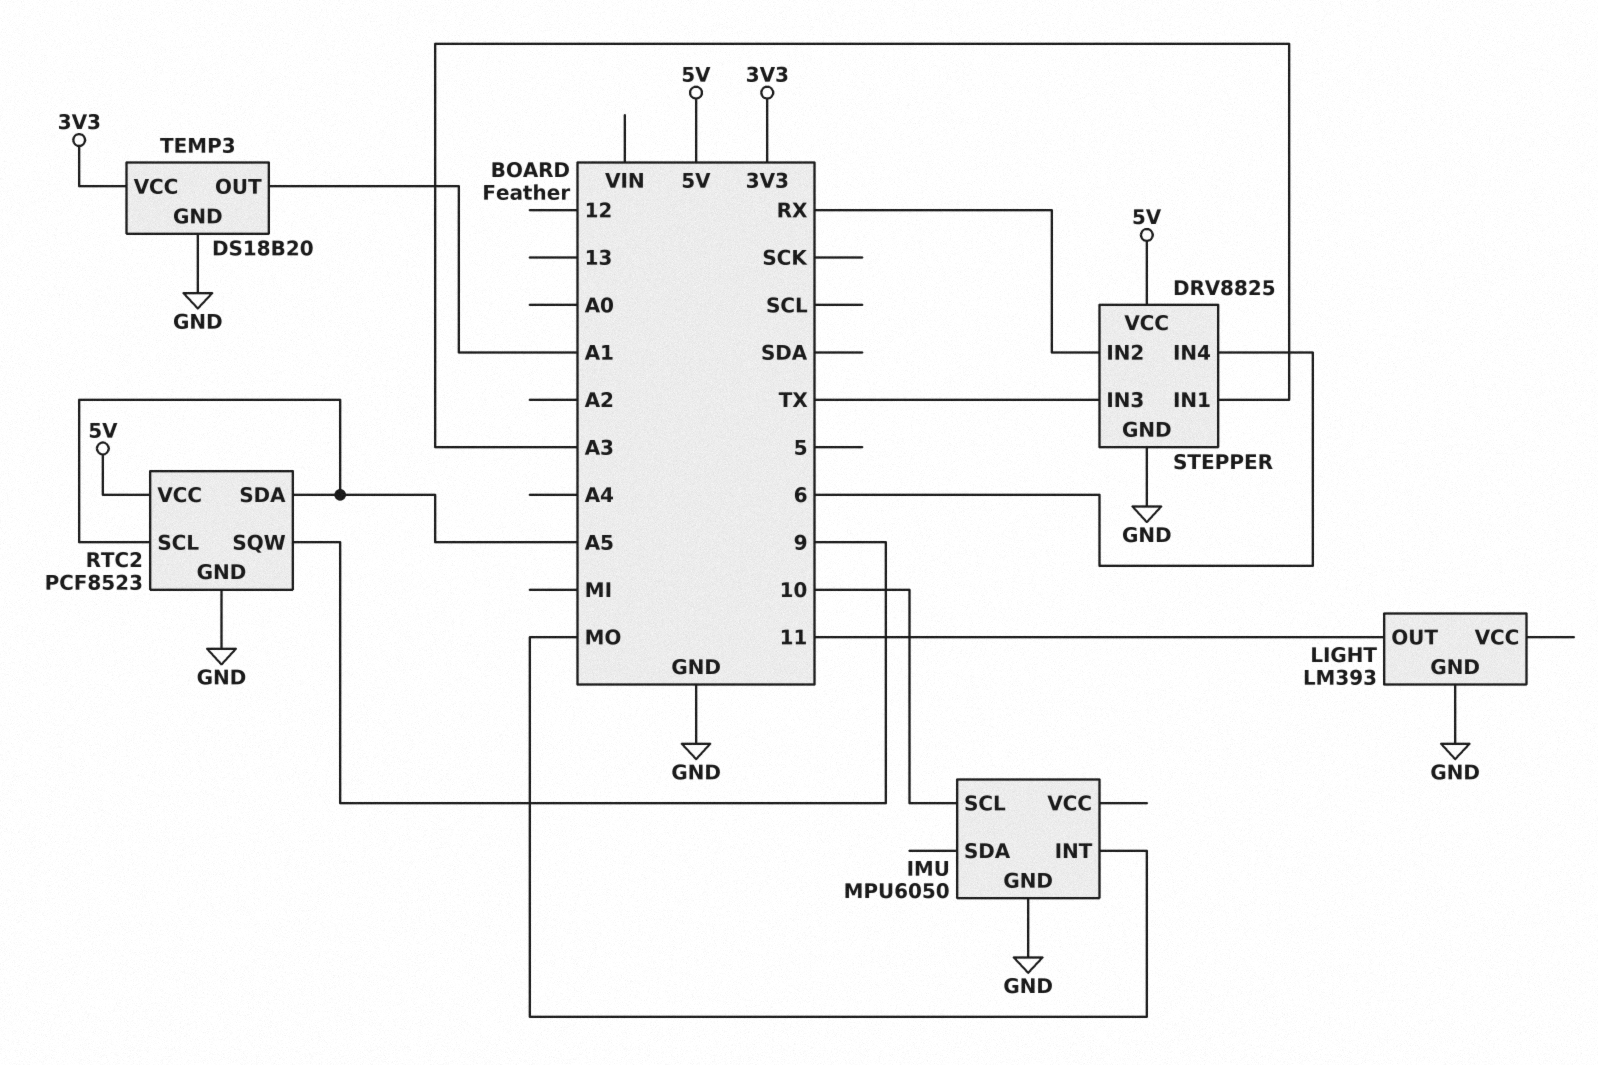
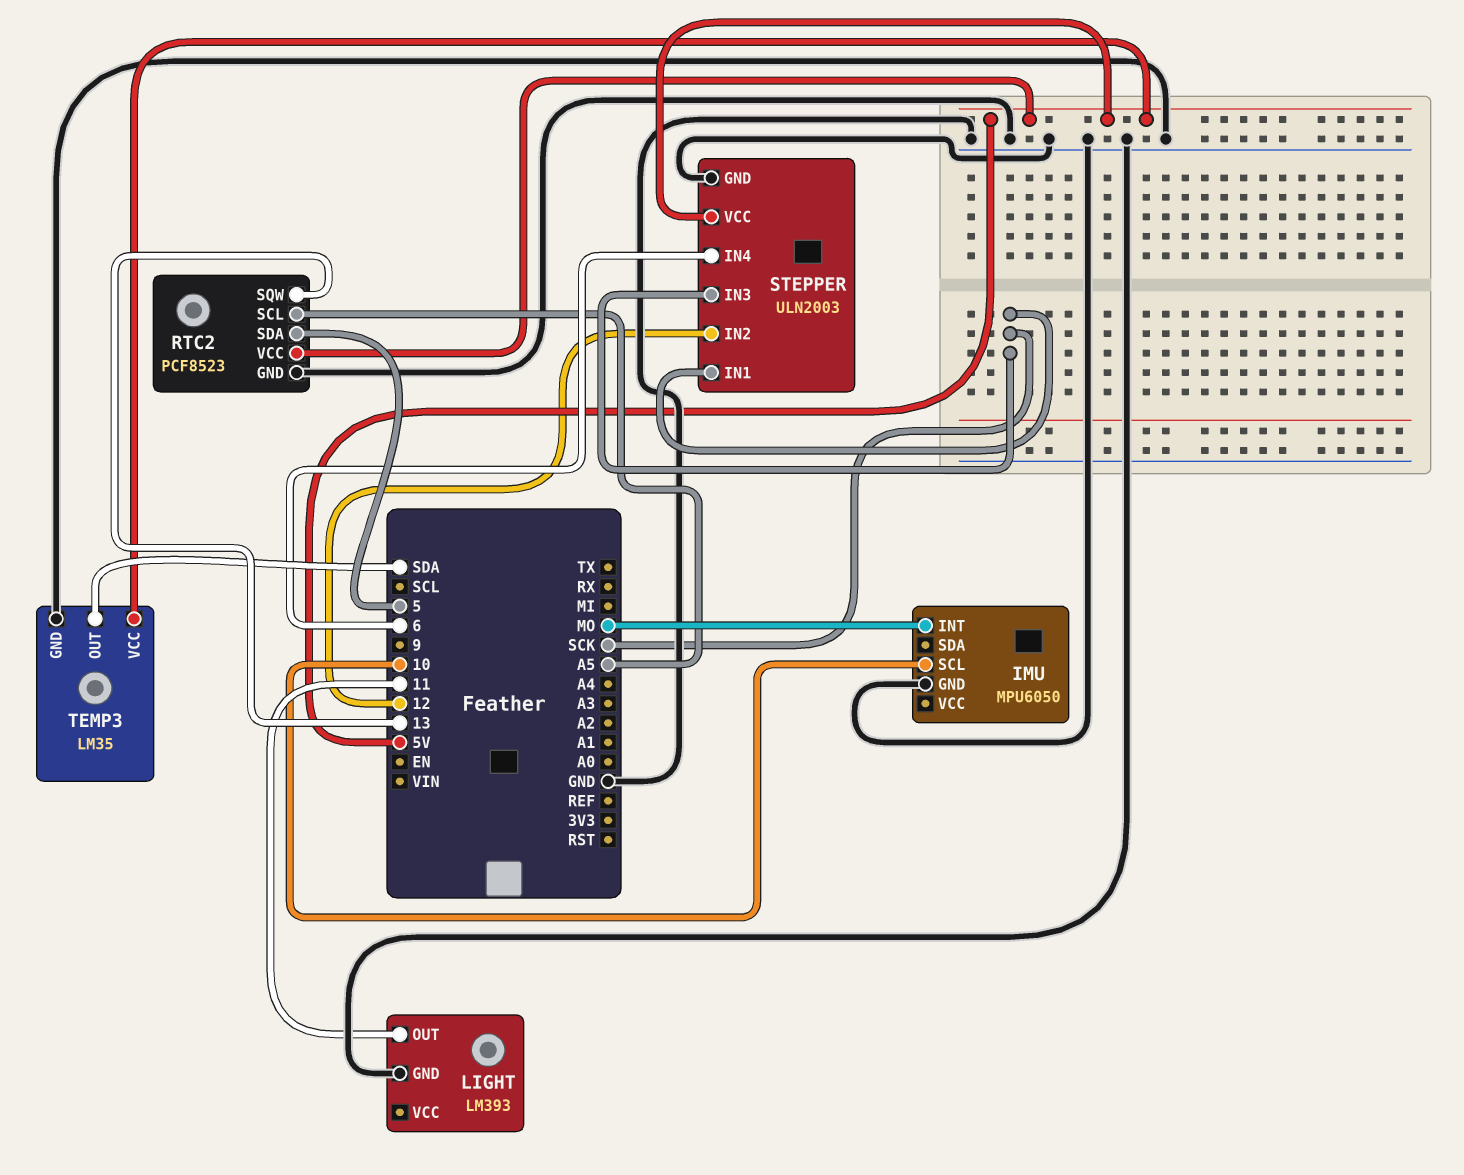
RTC2 pin SDA: A5 -> 5
RTC2 pin SQW: 9 -> 13
STEPPER: DRV8825 -> ULN2003
STEPPER pin IN1: A3 -> SCK
STEPPER pin IN2: RX -> 12
STEPPER pin IN3: TX -> SCK
TEMP3: DS18B20 -> LM35
TEMP3 pin OUT: A1 -> SDA
TEMP3 pin VCC: 3V3 -> 5V

